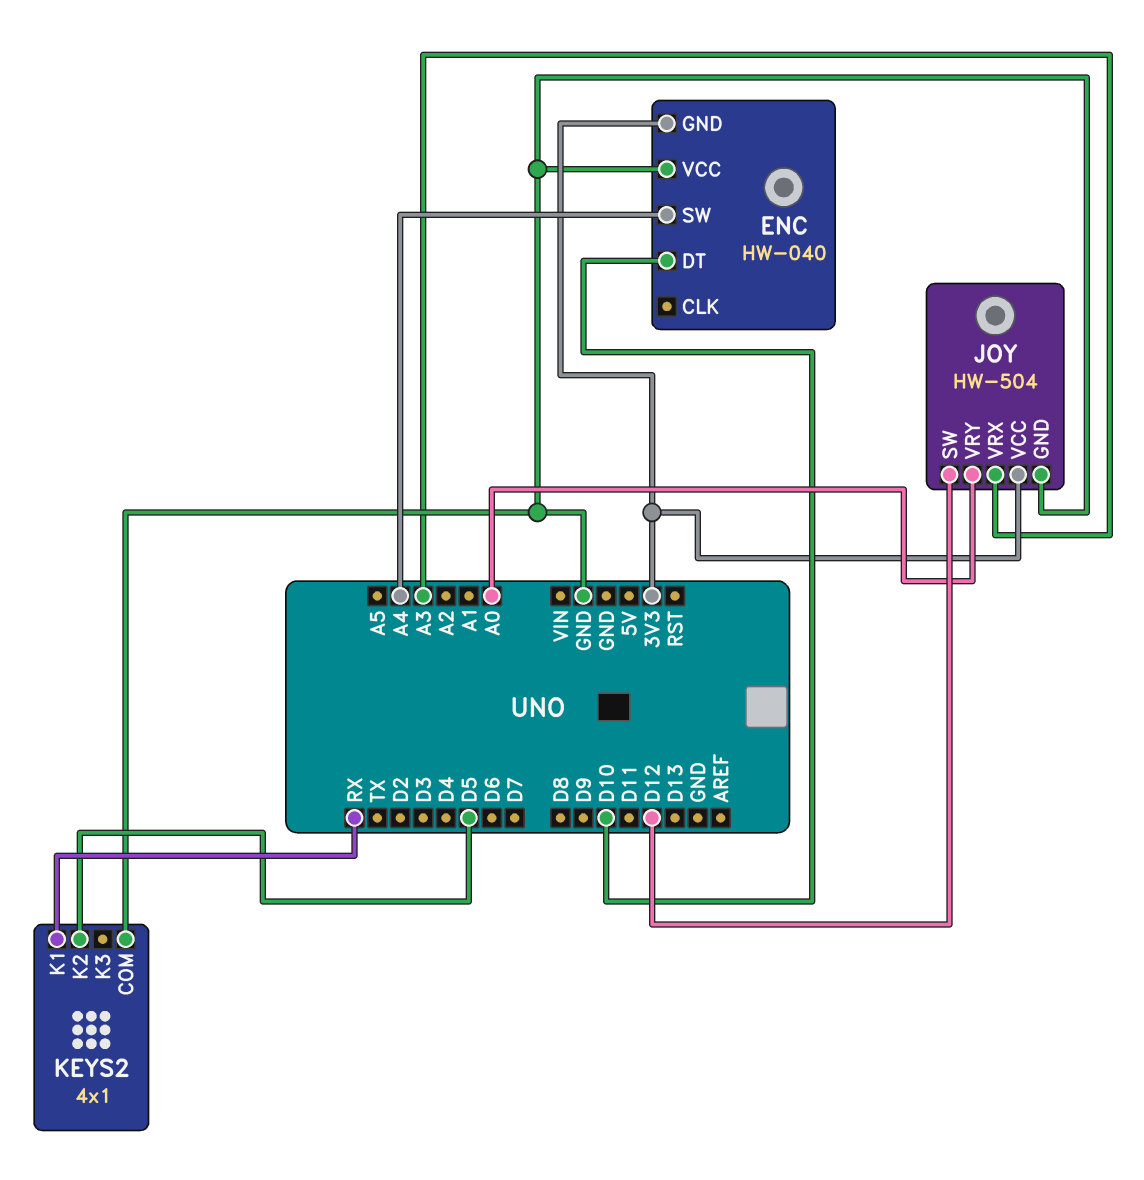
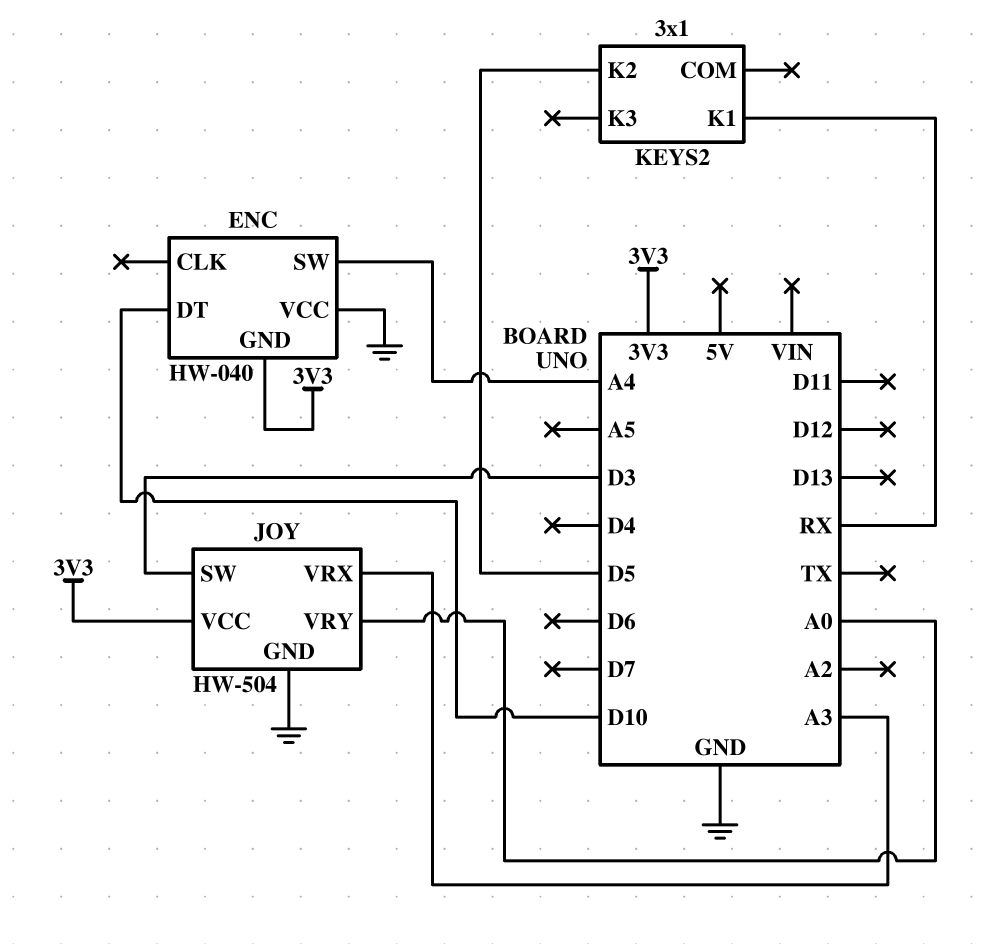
JOY pin SW: D12 -> D3
KEYS2: 4x1 -> 3x1
KEYS2 pin COM: GND -> none

